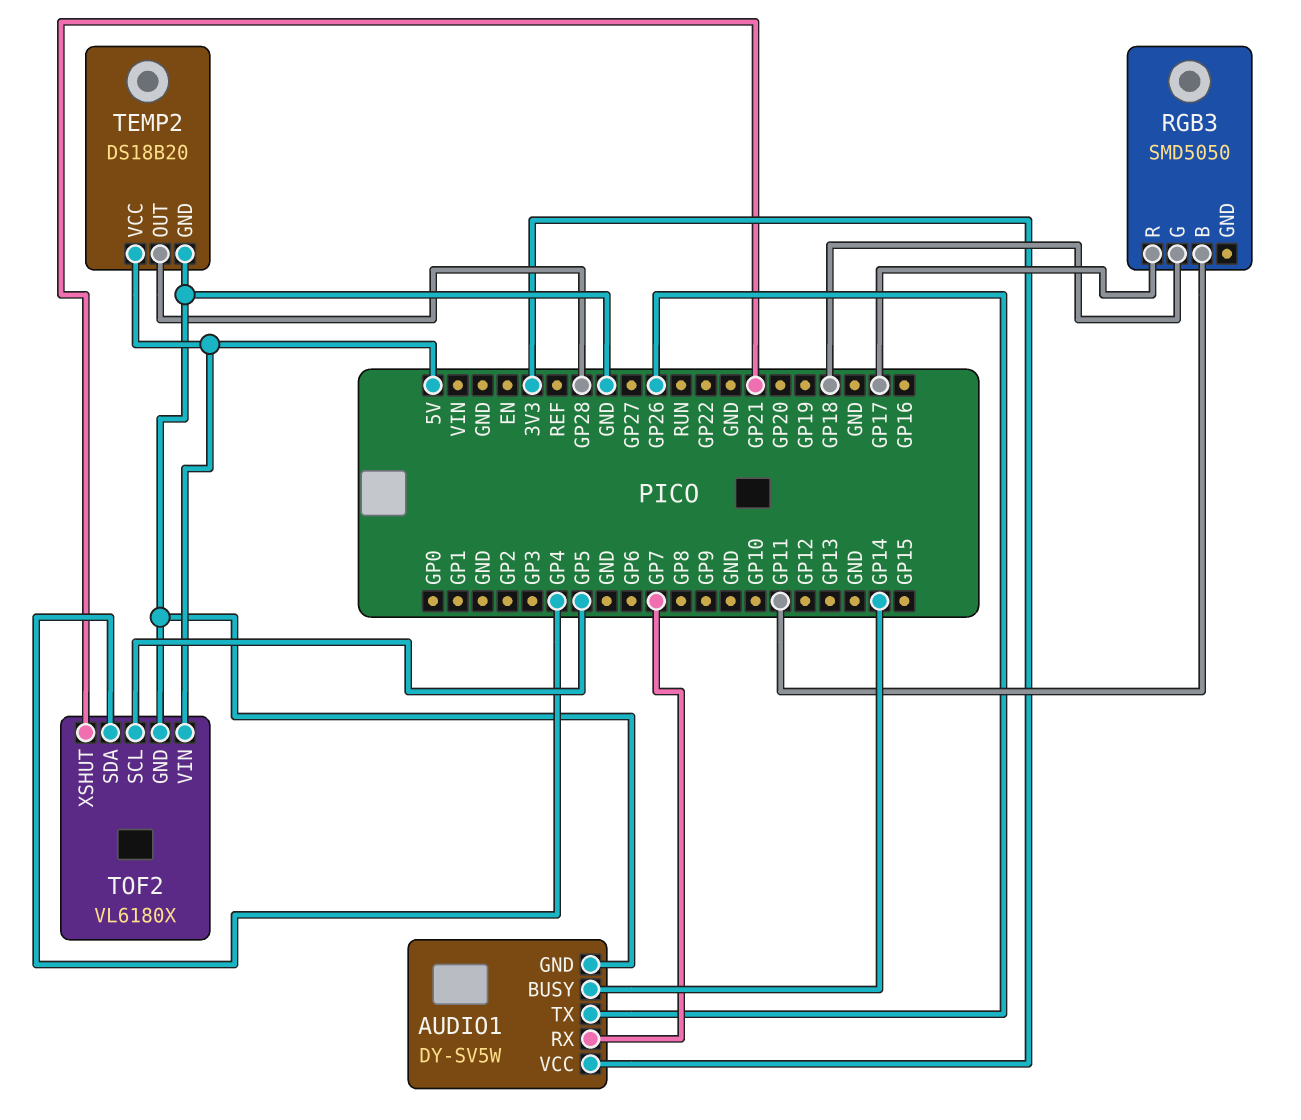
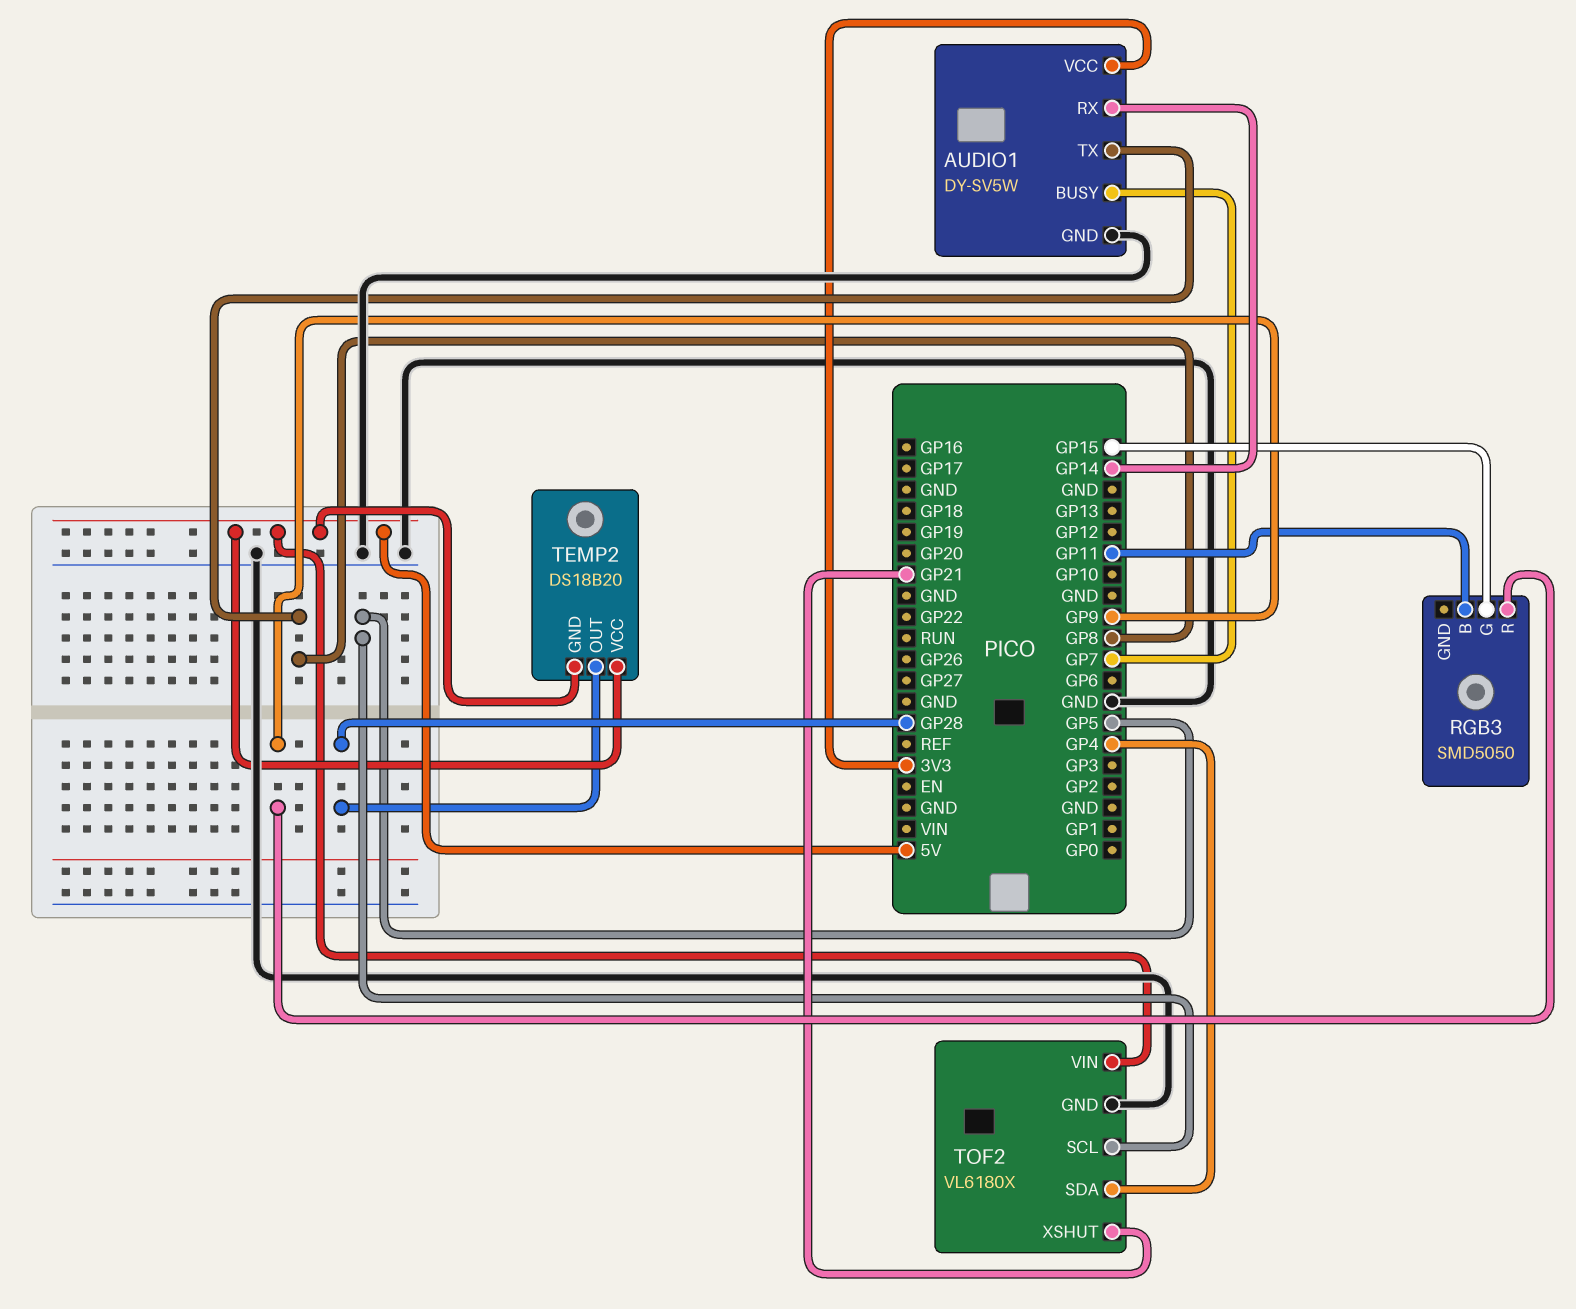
AUDIO1 pin BUSY: GP14 -> GP7
AUDIO1 pin RX: GP7 -> GP14
AUDIO1 pin TX: GP26 -> GP8
RGB3 pin G: GP18 -> GP15
RGB3 pin R: GP17 -> GP9
TEMP2 pin GND: GND -> 5V

